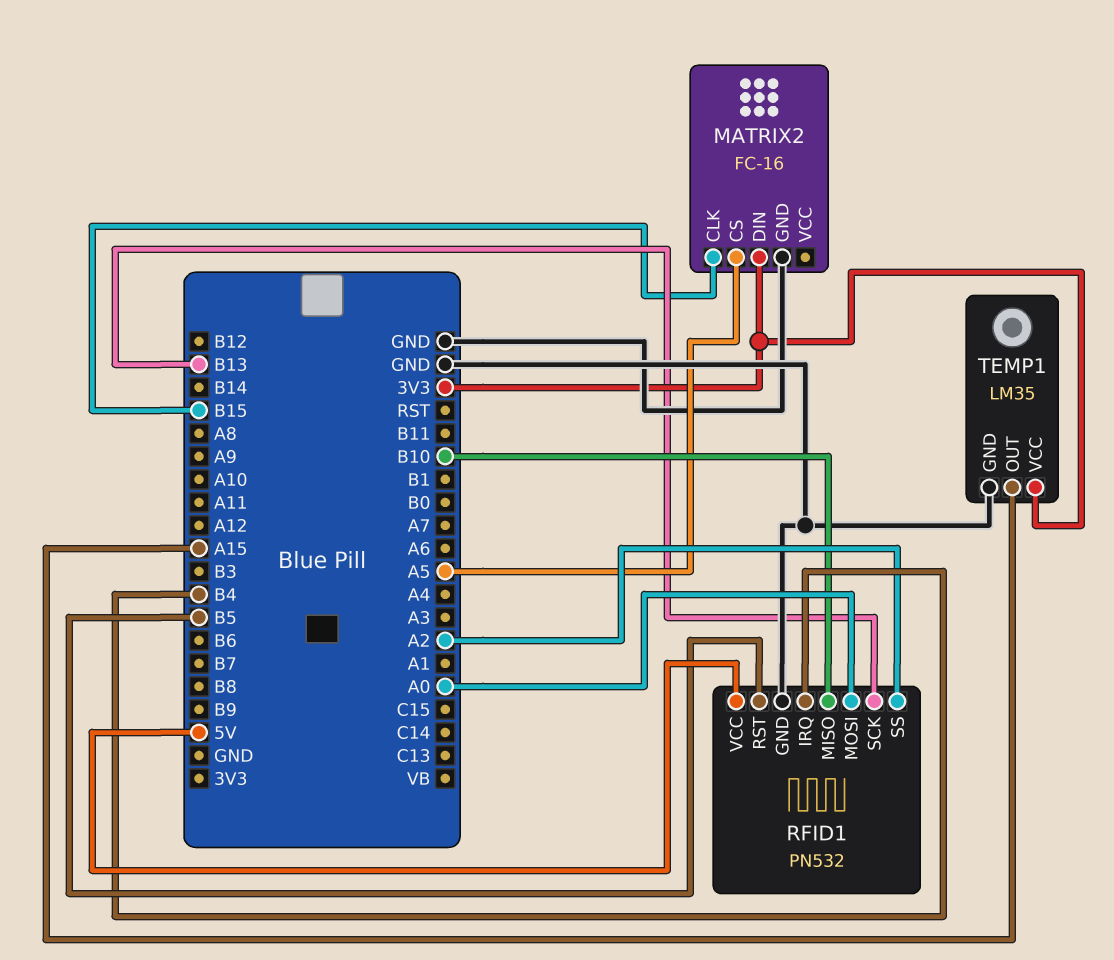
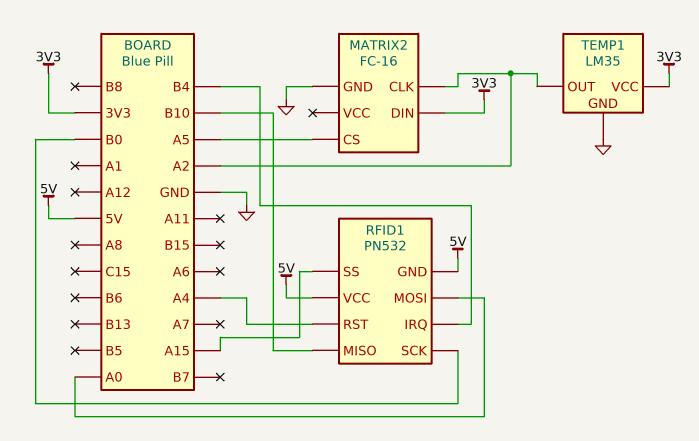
MATRIX2 pin CLK: B15 -> A2
RFID1 pin GND: GND -> 5V
RFID1 pin RST: B5 -> A4
RFID1 pin SCK: B13 -> B0
RFID1 pin SS: A2 -> A15
TEMP1 pin OUT: A15 -> A2

